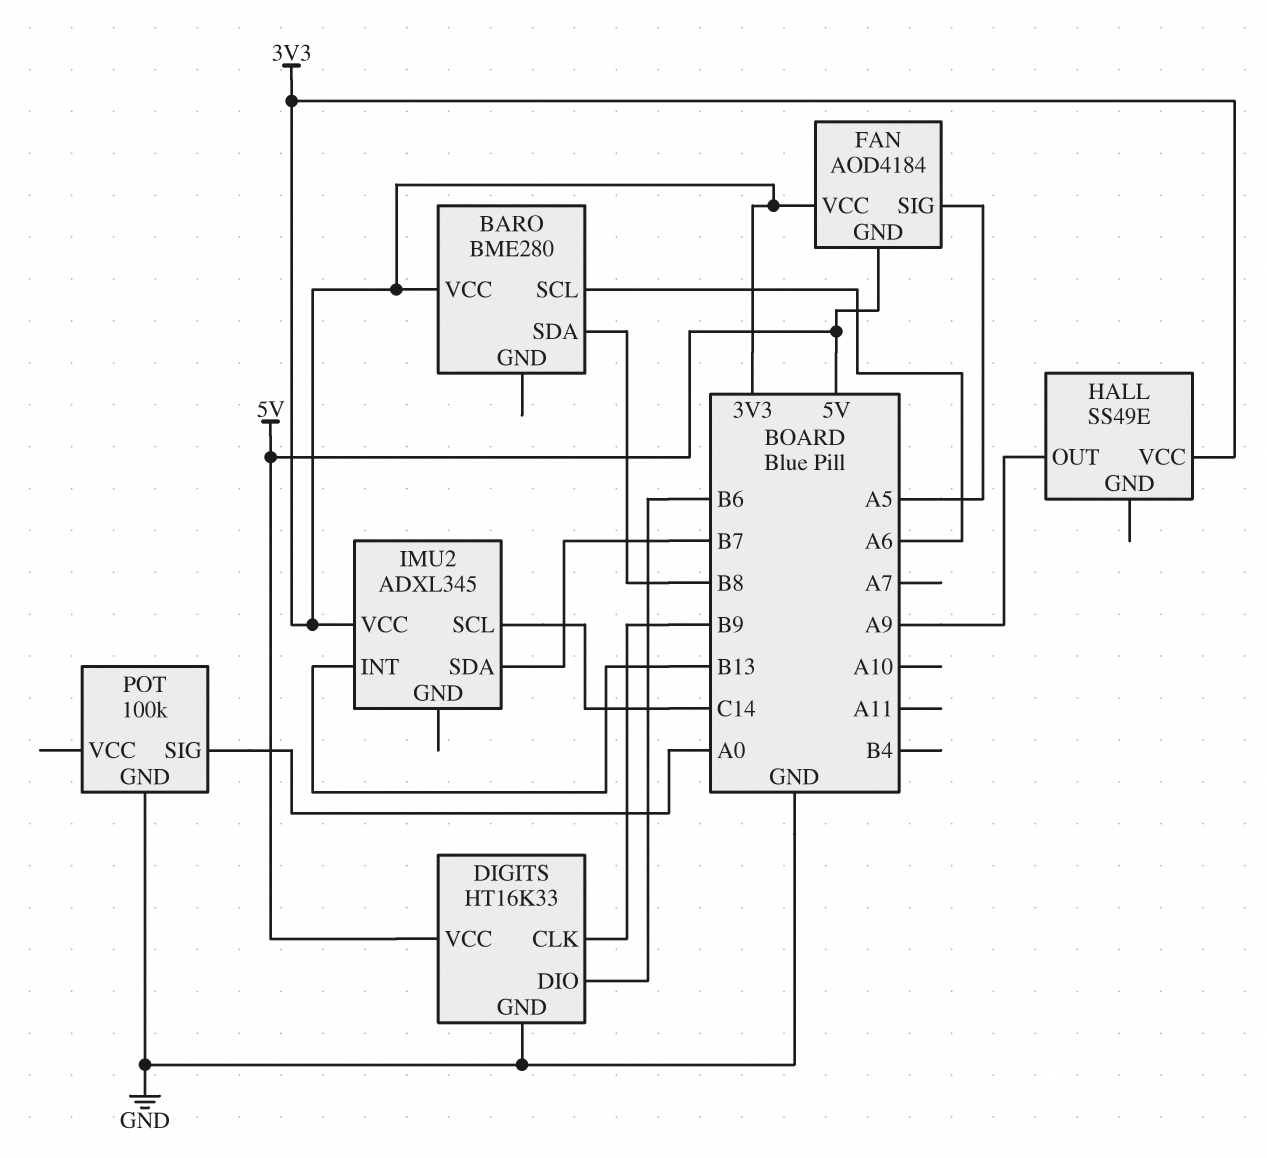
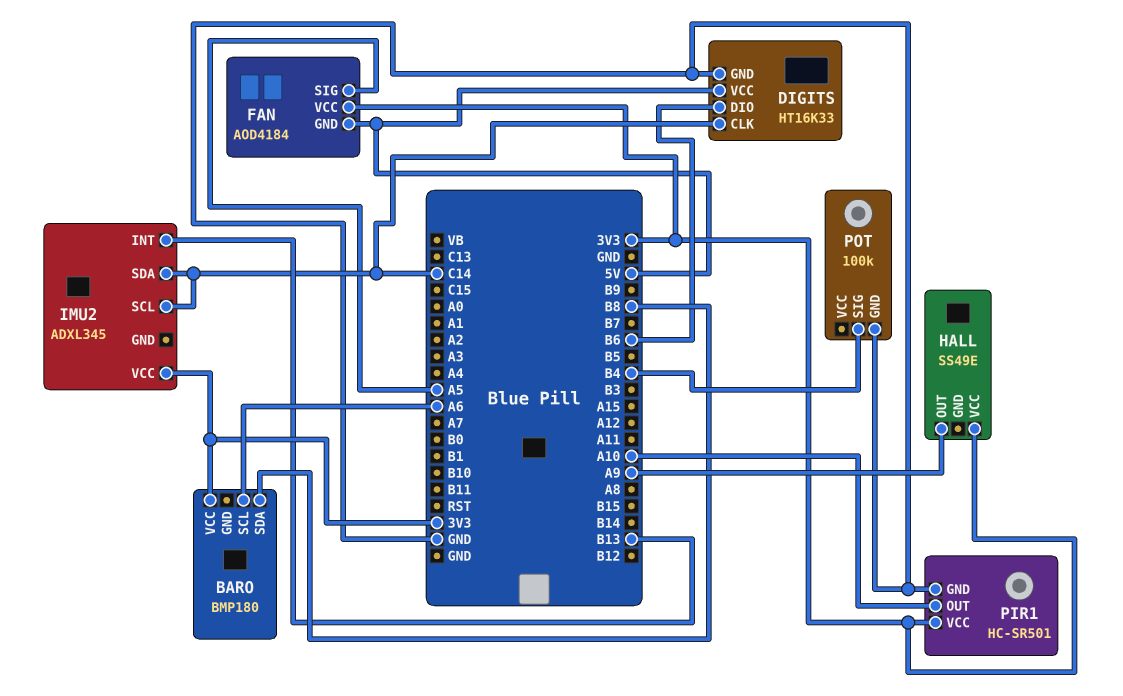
BARO: BME280 -> BMP180
DIGITS pin CLK: B9 -> C14
IMU2 pin SDA: B7 -> C14
PIR1: none -> HC-SR501
PIR1 pin GND: none -> GND
PIR1 pin OUT: none -> A10
PIR1 pin VCC: none -> 3V3
POT pin SIG: A0 -> B4

